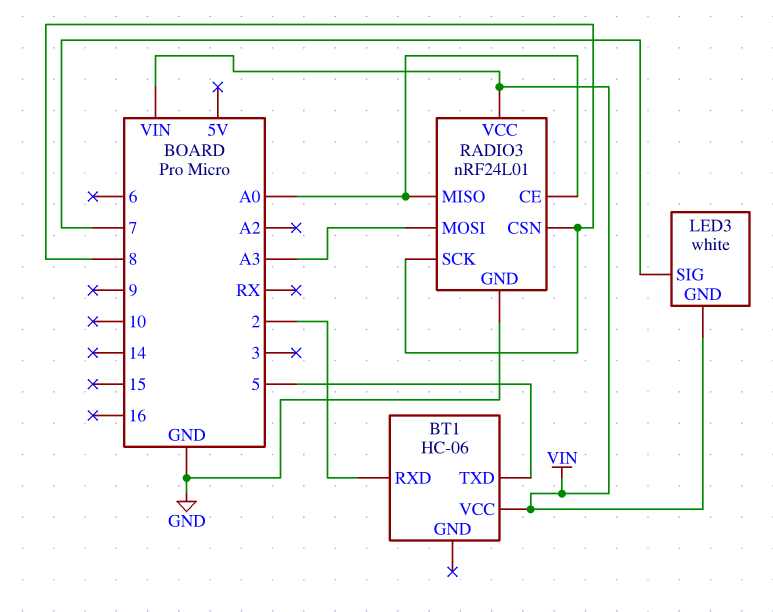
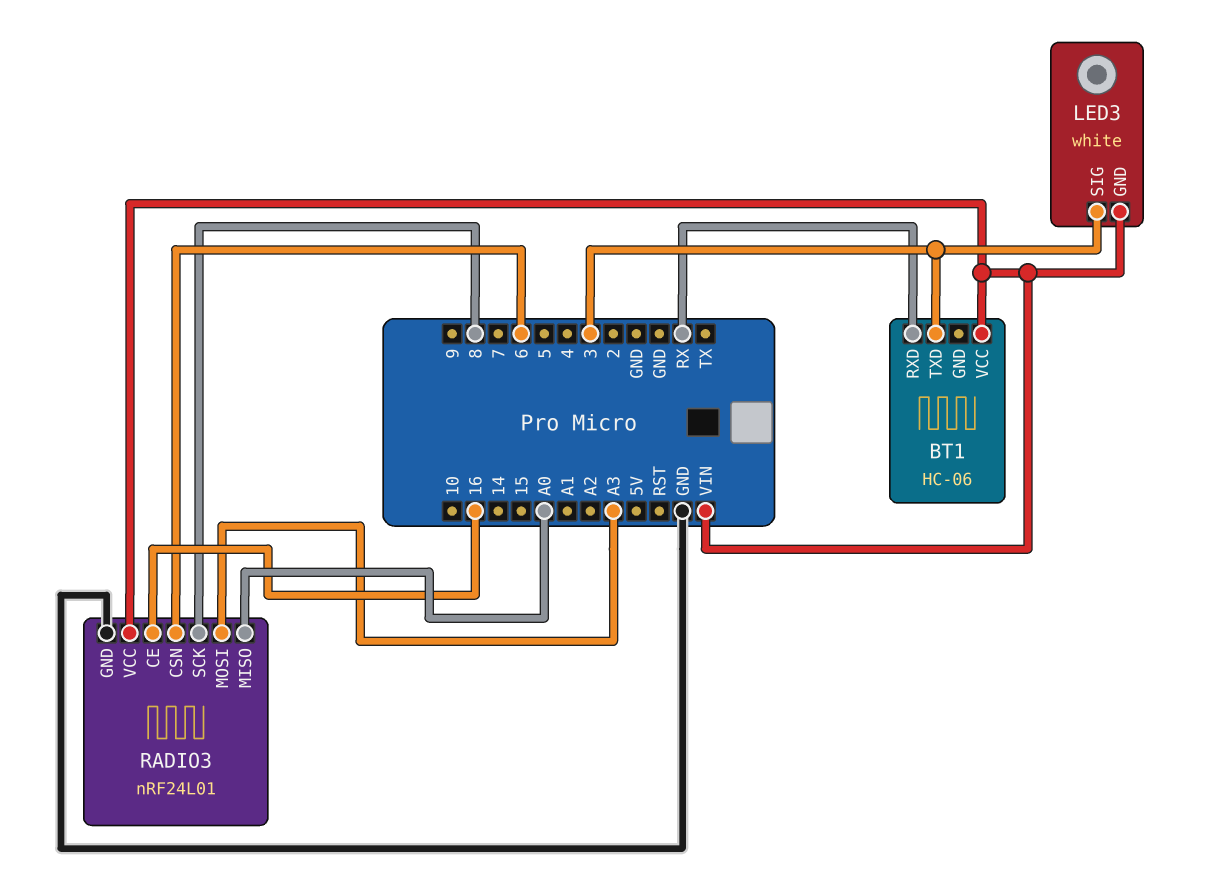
BT1 pin RXD: 2 -> RX
BT1 pin TXD: 5 -> 3
LED3 pin SIG: 7 -> 3
RADIO3 pin CE: A0 -> 16
RADIO3 pin CSN: 8 -> 6

